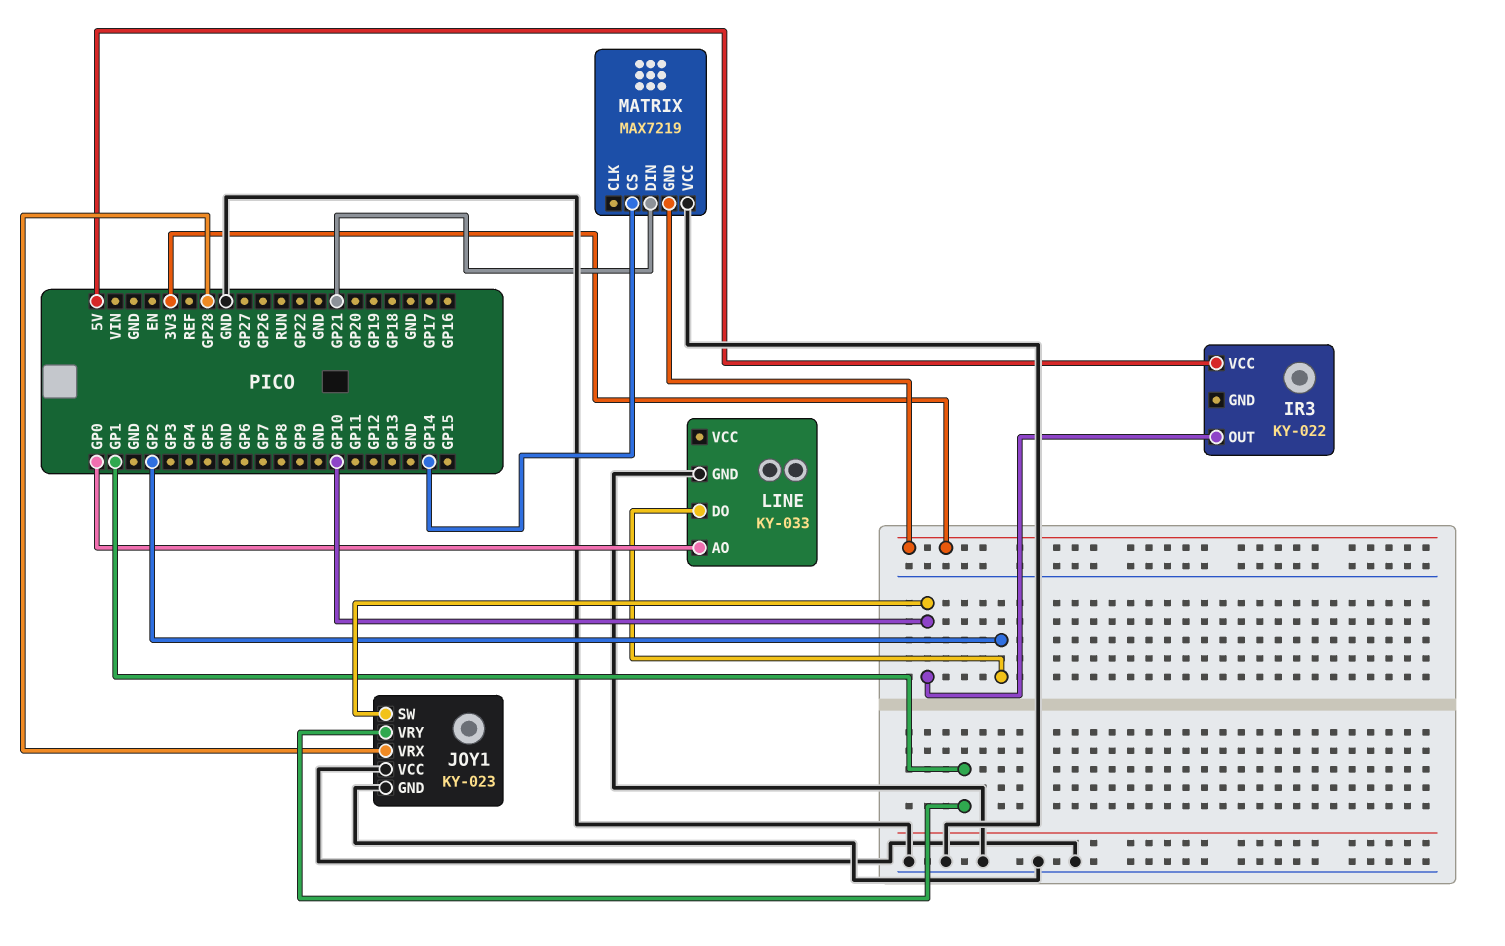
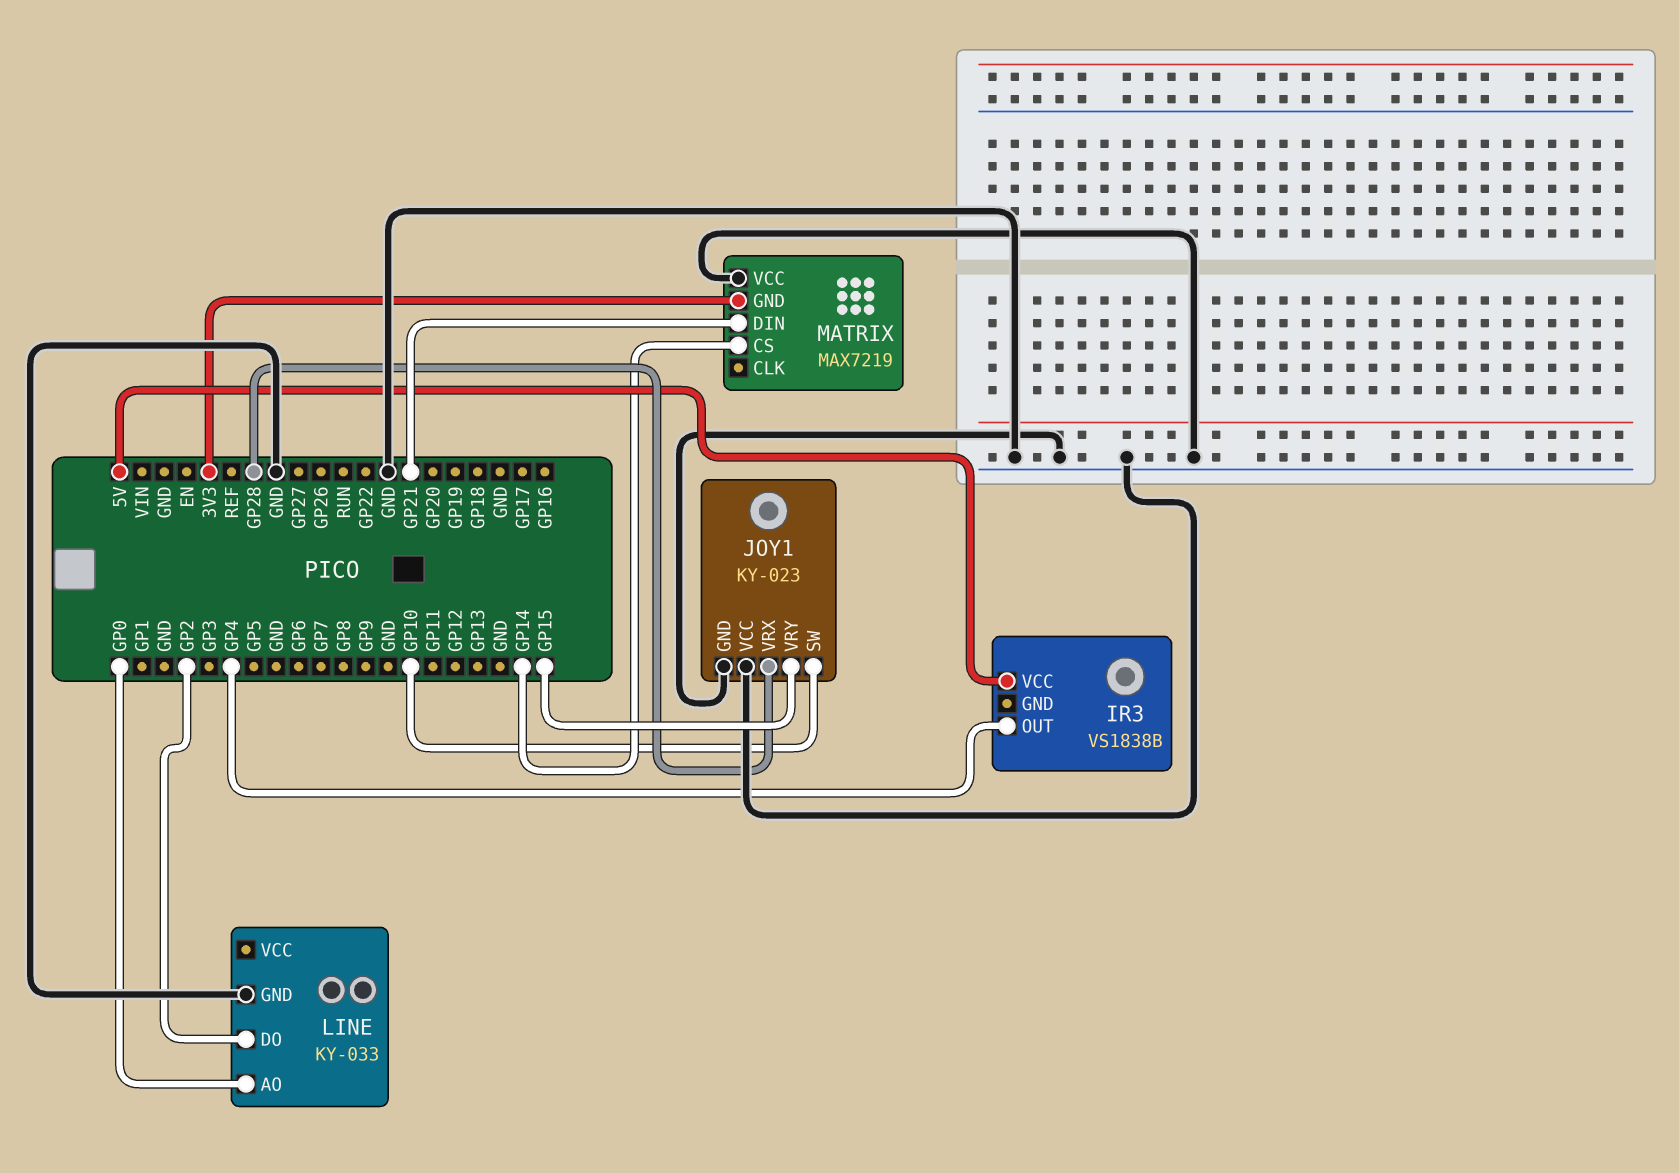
IR3: KY-022 -> VS1838B
IR3 pin OUT: GP10 -> GP4
JOY1 pin VRY: GP1 -> GP15

